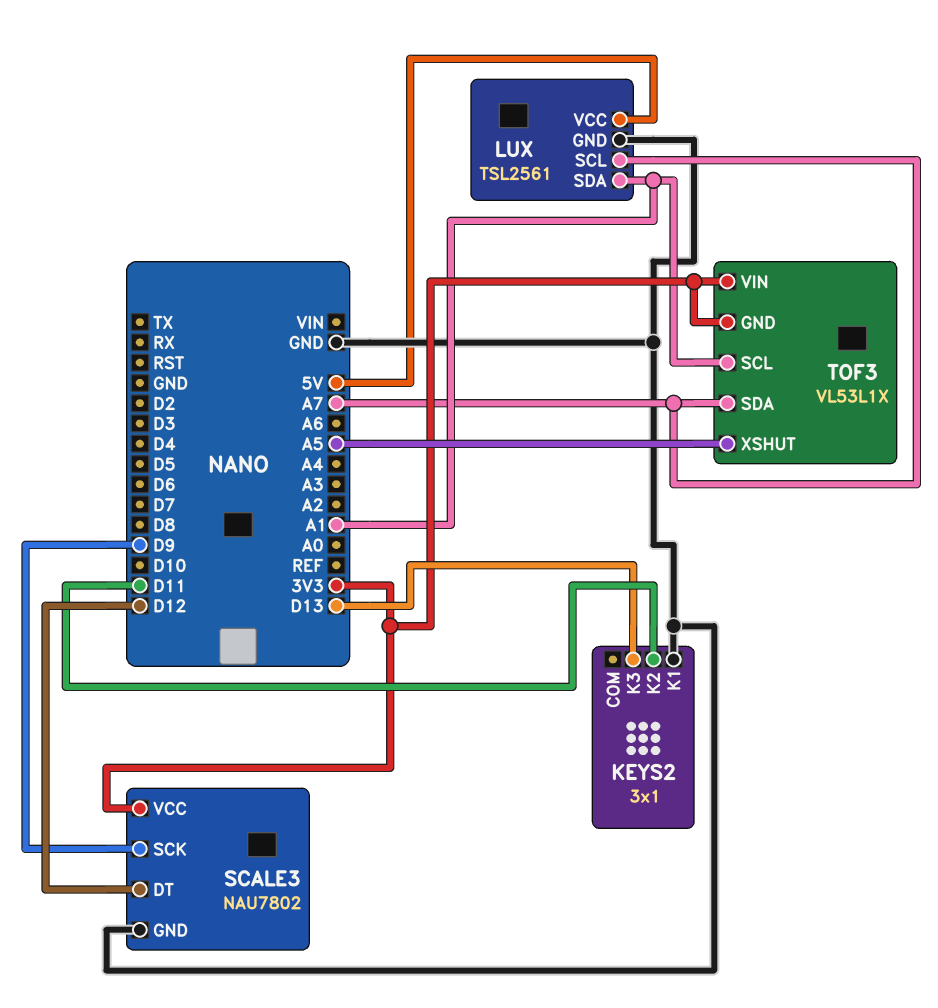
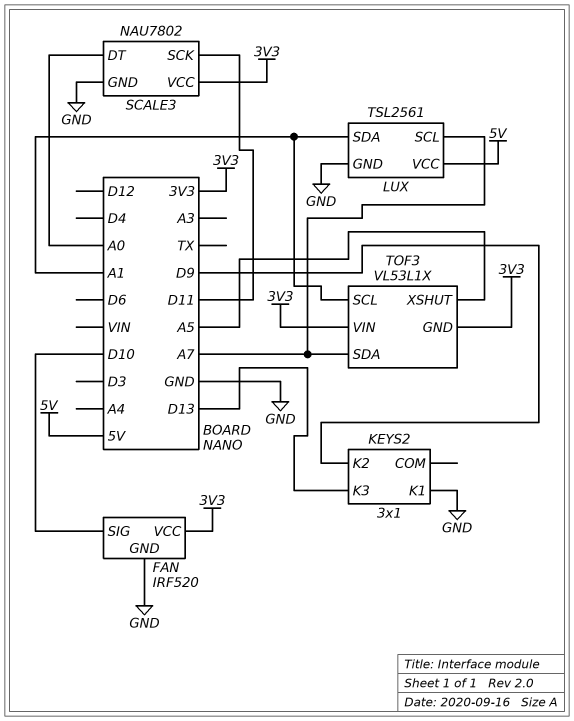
FAN: none -> IRF520
FAN pin GND: none -> GND
FAN pin SIG: none -> D10
FAN pin VCC: none -> 3V3
KEYS2 pin K2: D11 -> D9
SCALE3 pin DT: D12 -> A0
SCALE3 pin SCK: D9 -> D11

